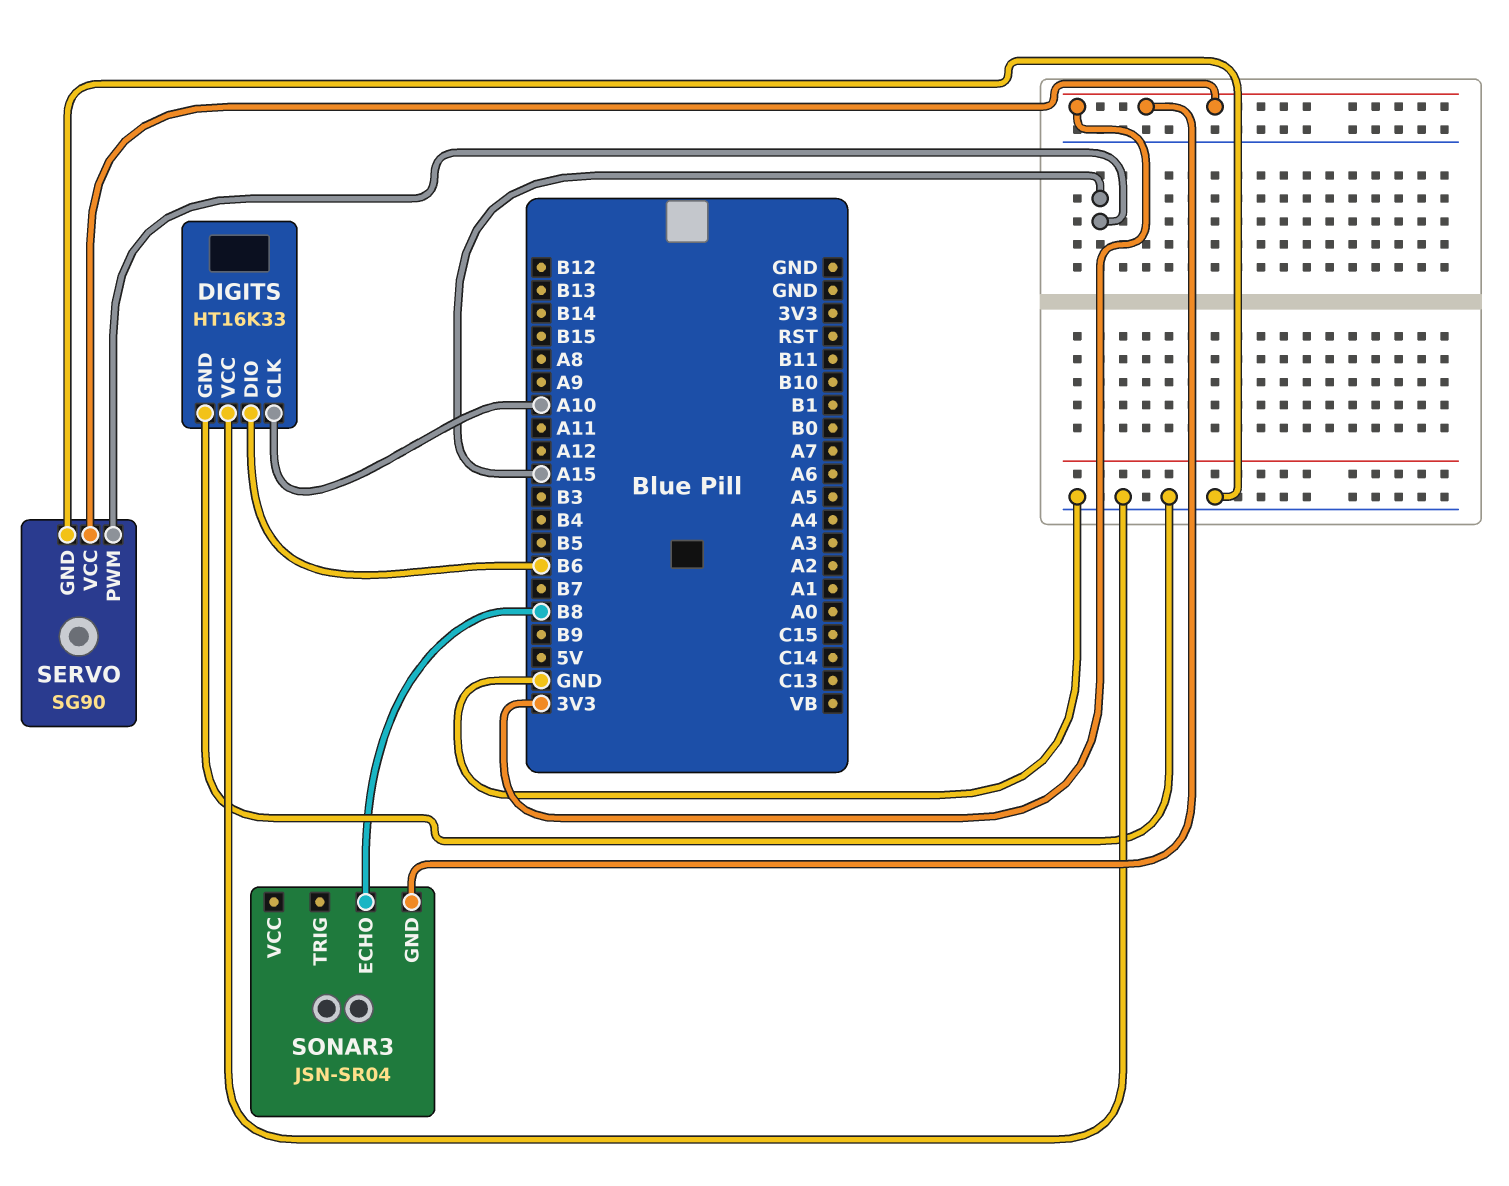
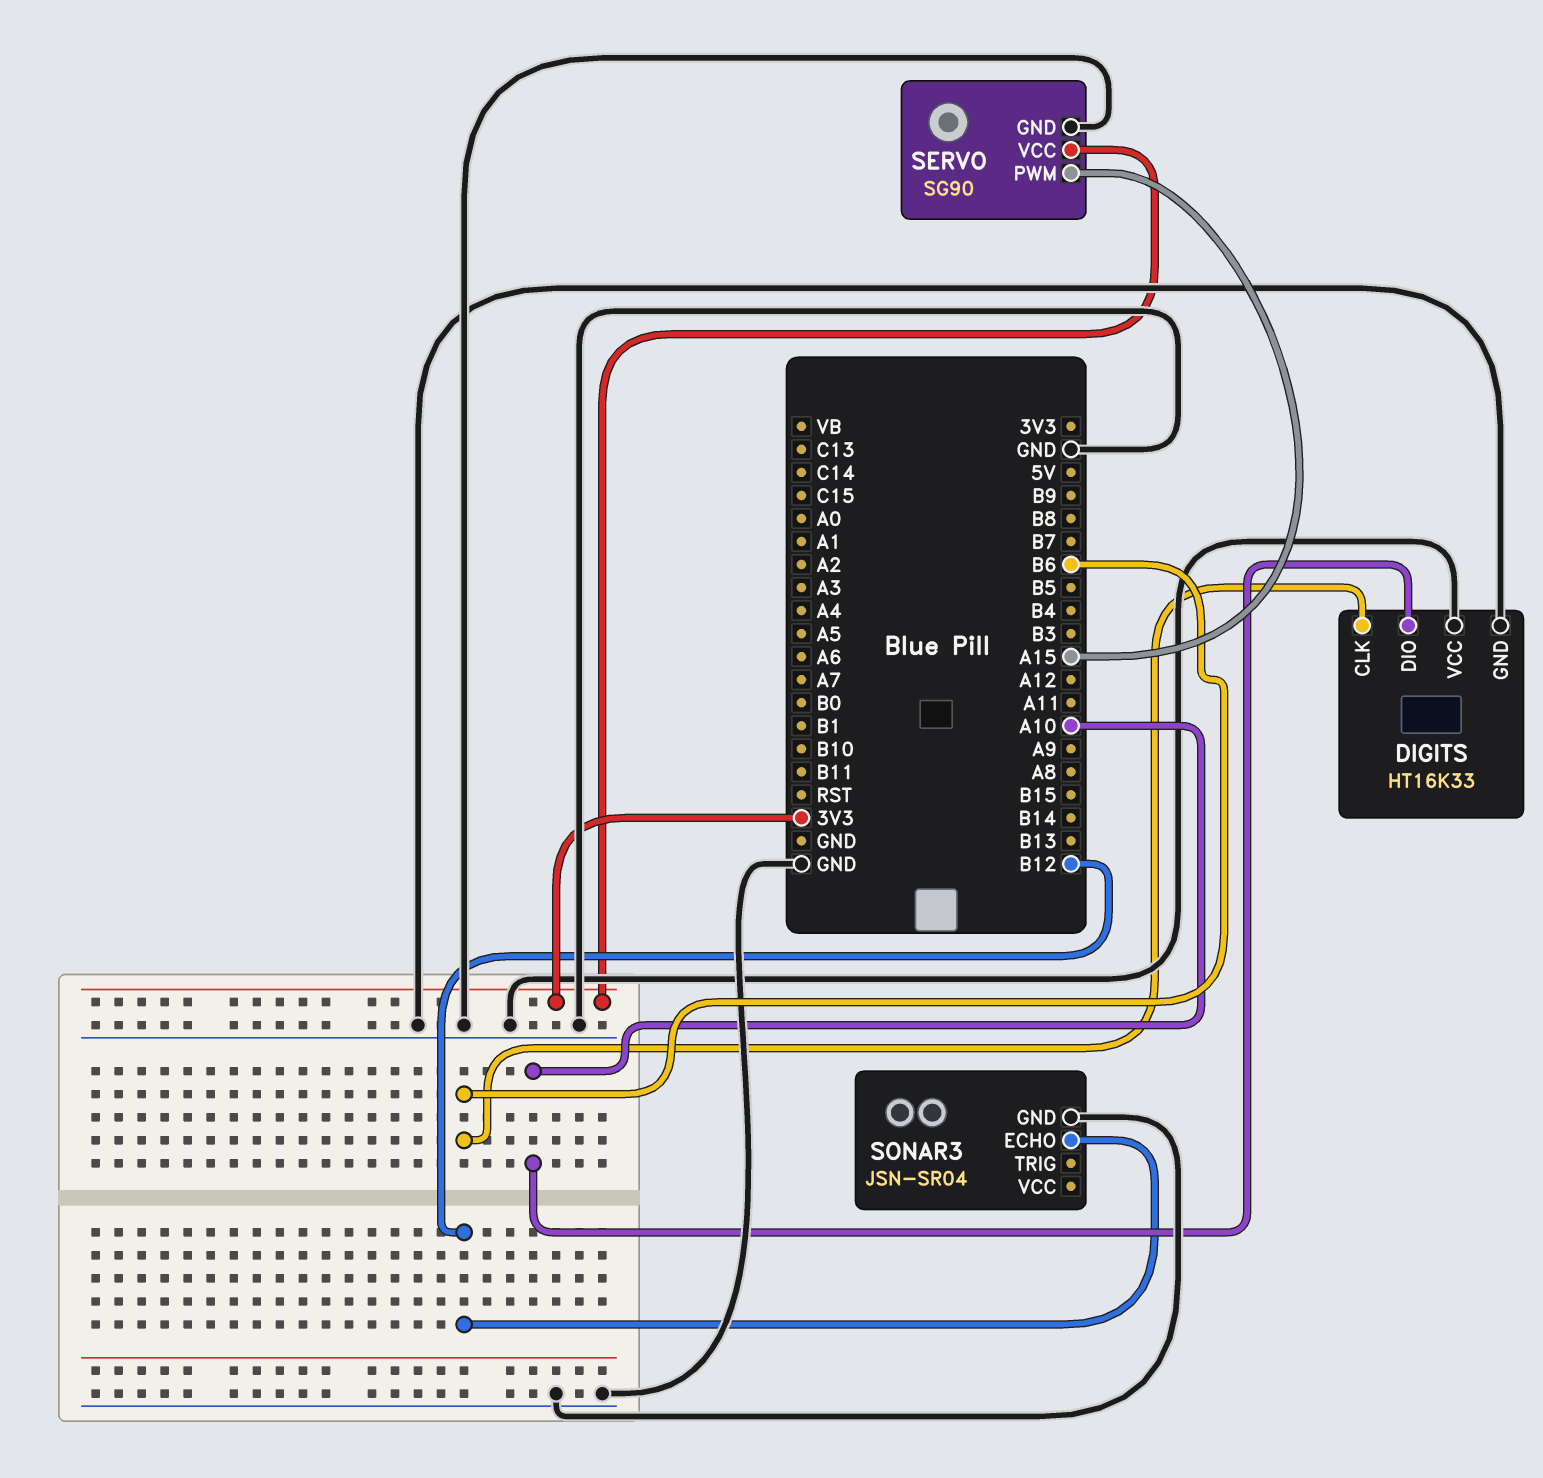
DIGITS pin CLK: A10 -> B6
DIGITS pin DIO: B6 -> A10
SONAR3 pin ECHO: B8 -> B12
SONAR3 pin GND: 3V3 -> GND

